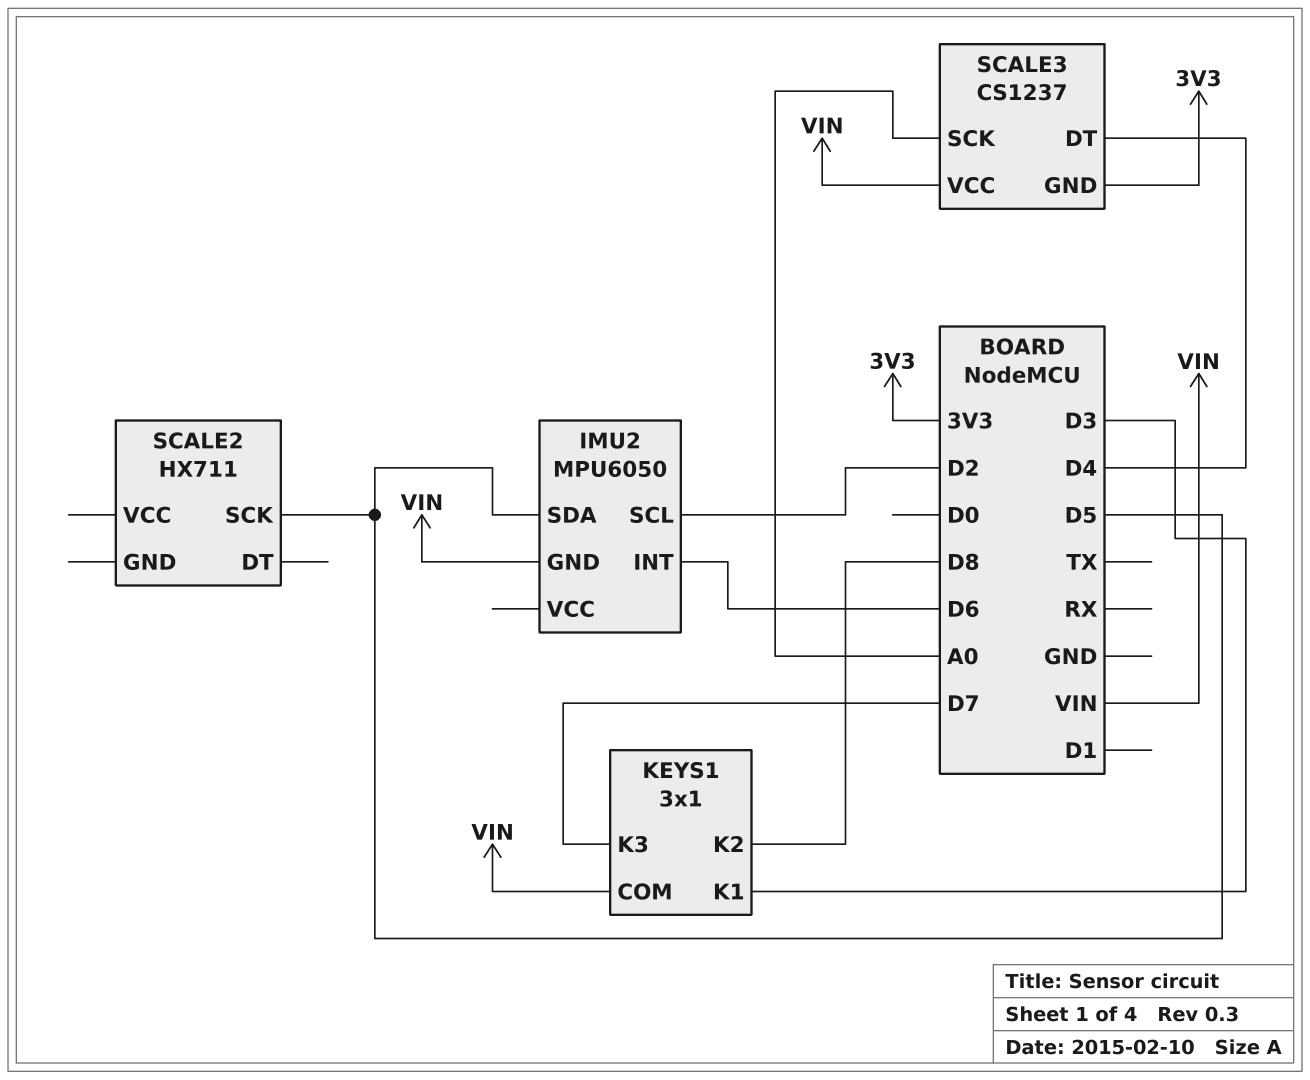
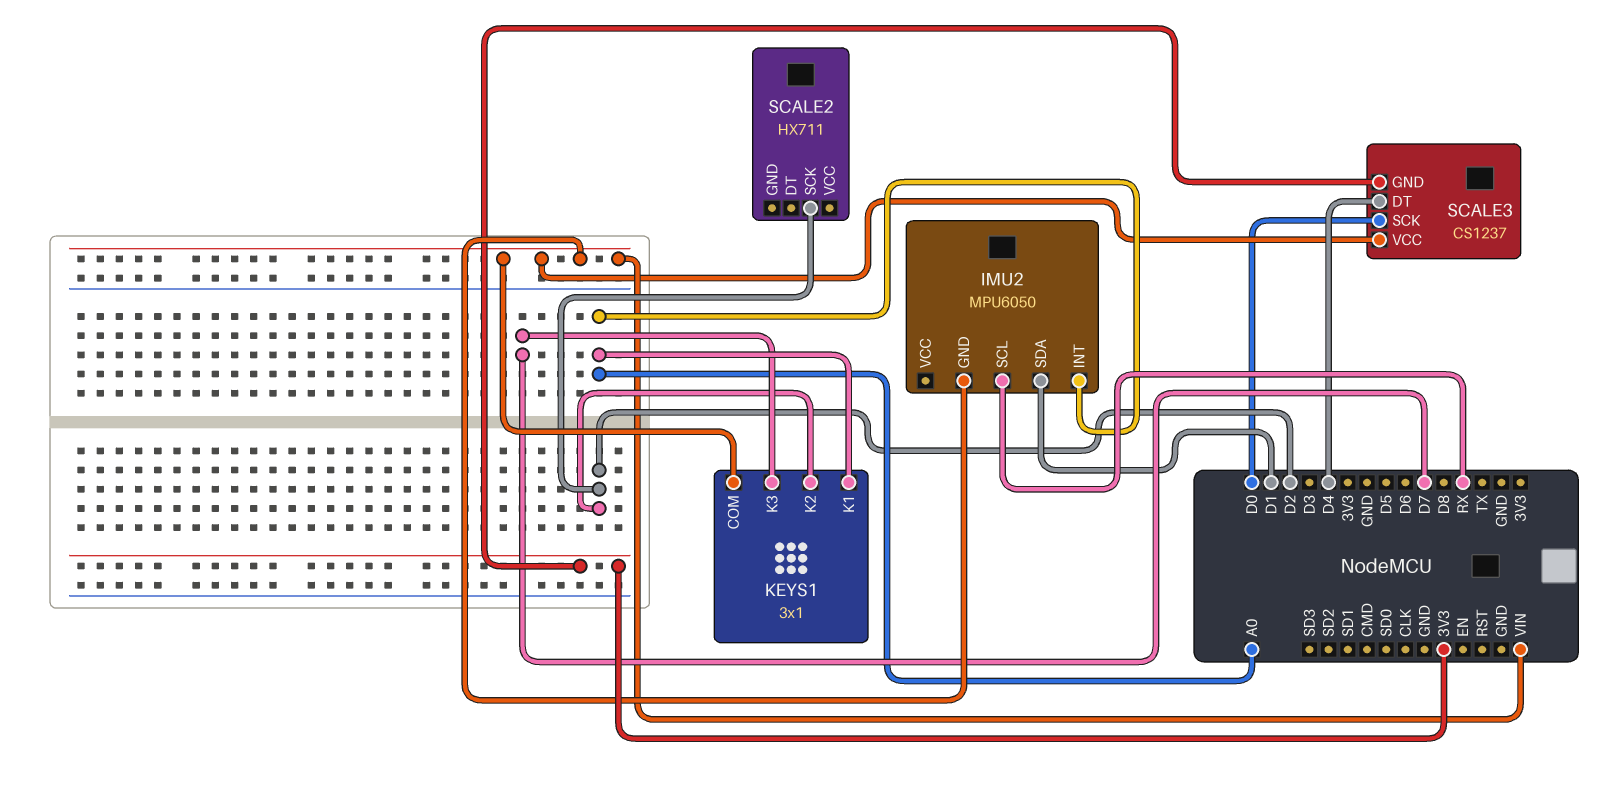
IMU2 pin INT: D6 -> A0
IMU2 pin SCL: D2 -> RX
IMU2 pin SDA: D5 -> D1
KEYS1 pin K1: D3 -> A0
KEYS1 pin K2: D8 -> D2
SCALE2 pin SCK: D5 -> D2
SCALE3 pin SCK: A0 -> D0

